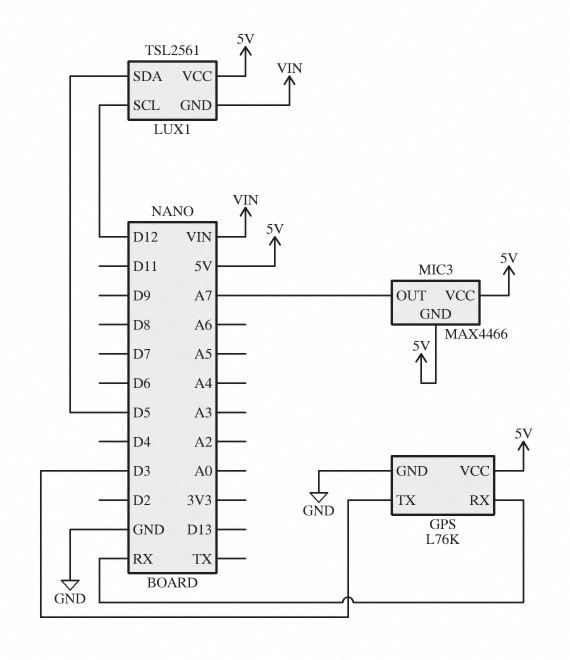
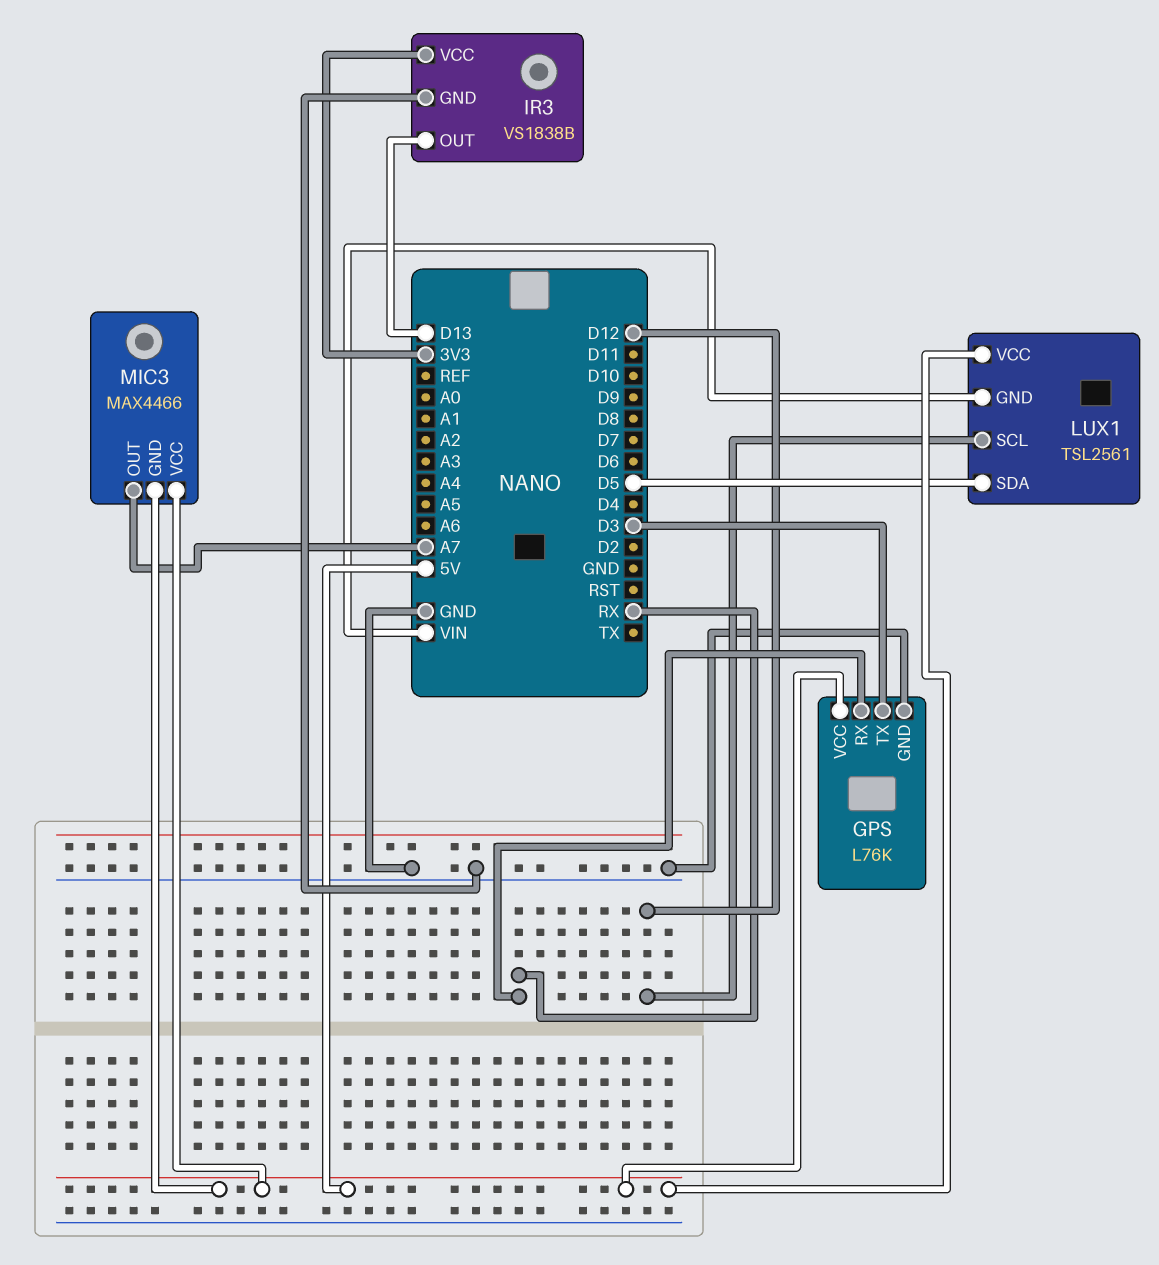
IR3: none -> VS1838B
IR3 pin GND: none -> GND
IR3 pin OUT: none -> D13
IR3 pin VCC: none -> 3V3

